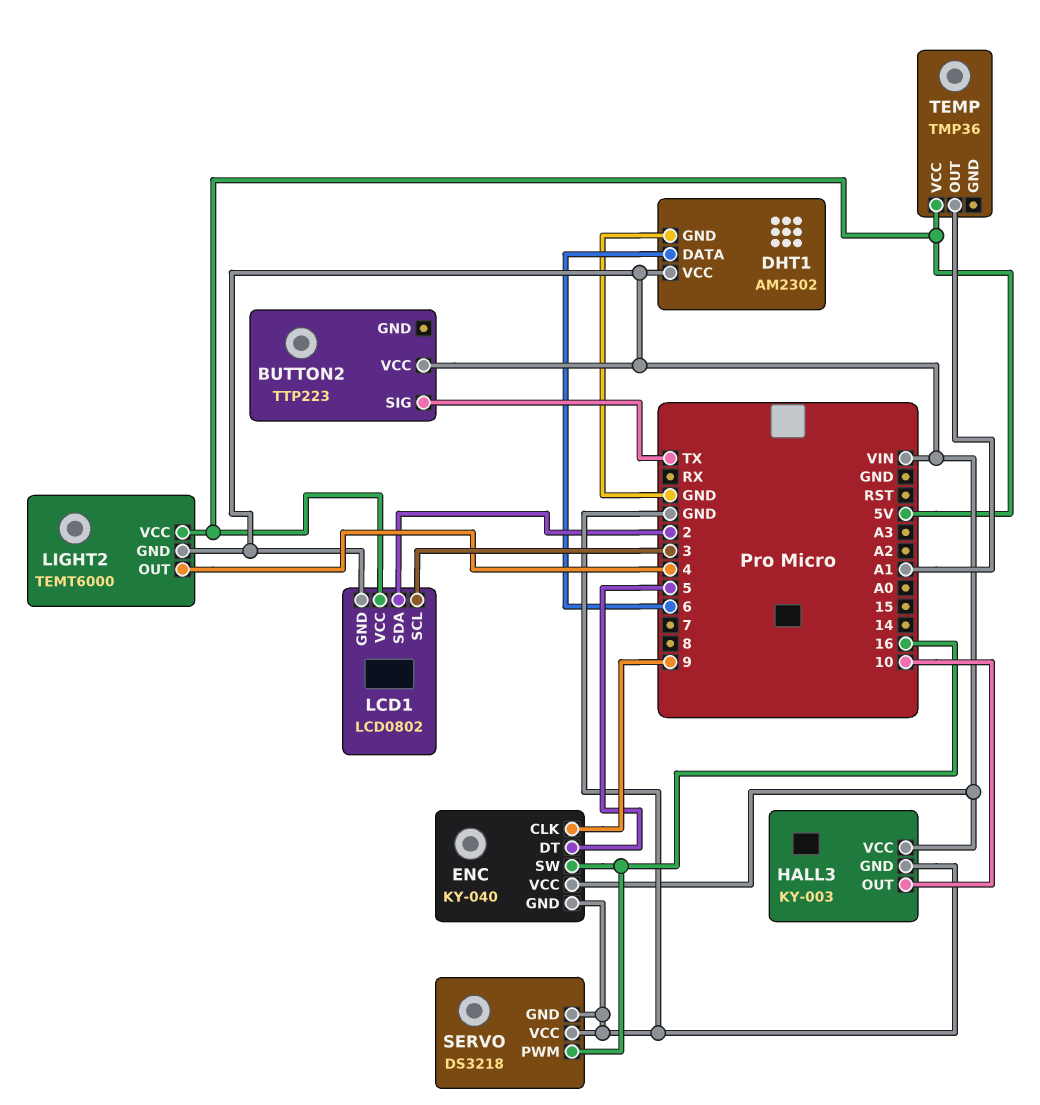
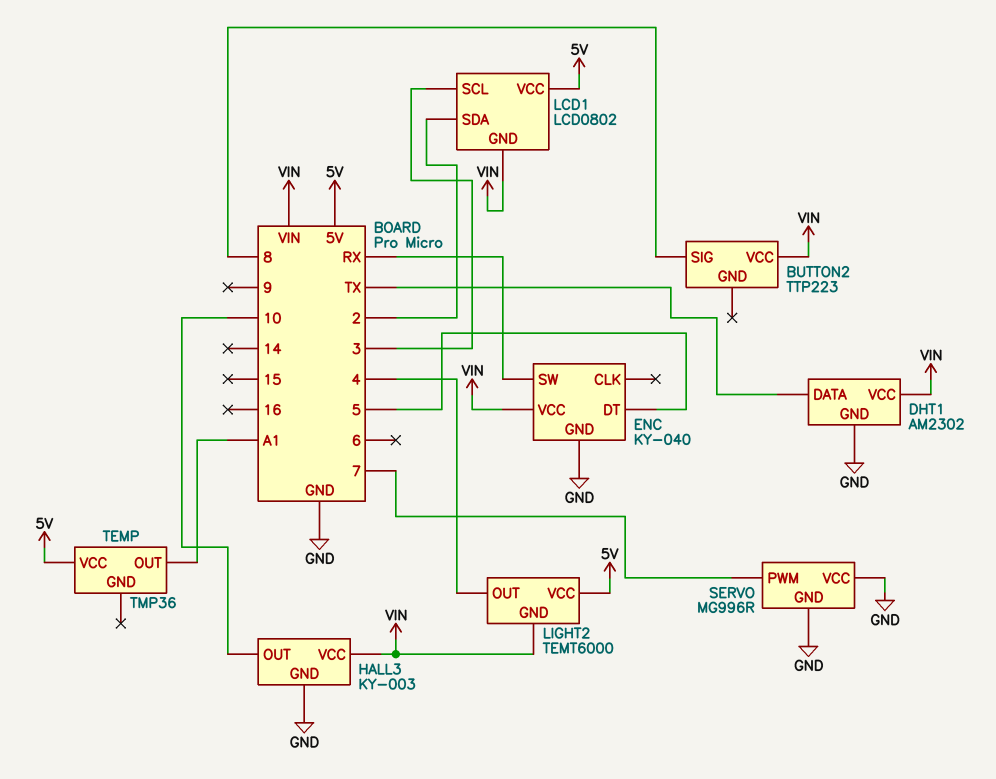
BUTTON2 pin SIG: TX -> 8
DHT1 pin DATA: 6 -> TX
ENC pin CLK: 9 -> none
ENC pin SW: 16 -> RX
SERVO: DS3218 -> MG996R
SERVO pin PWM: 16 -> 7

